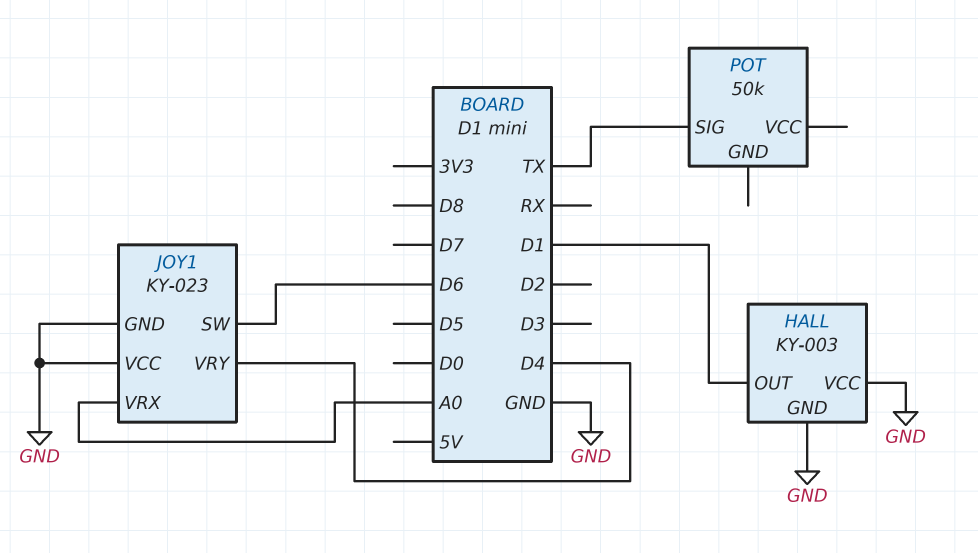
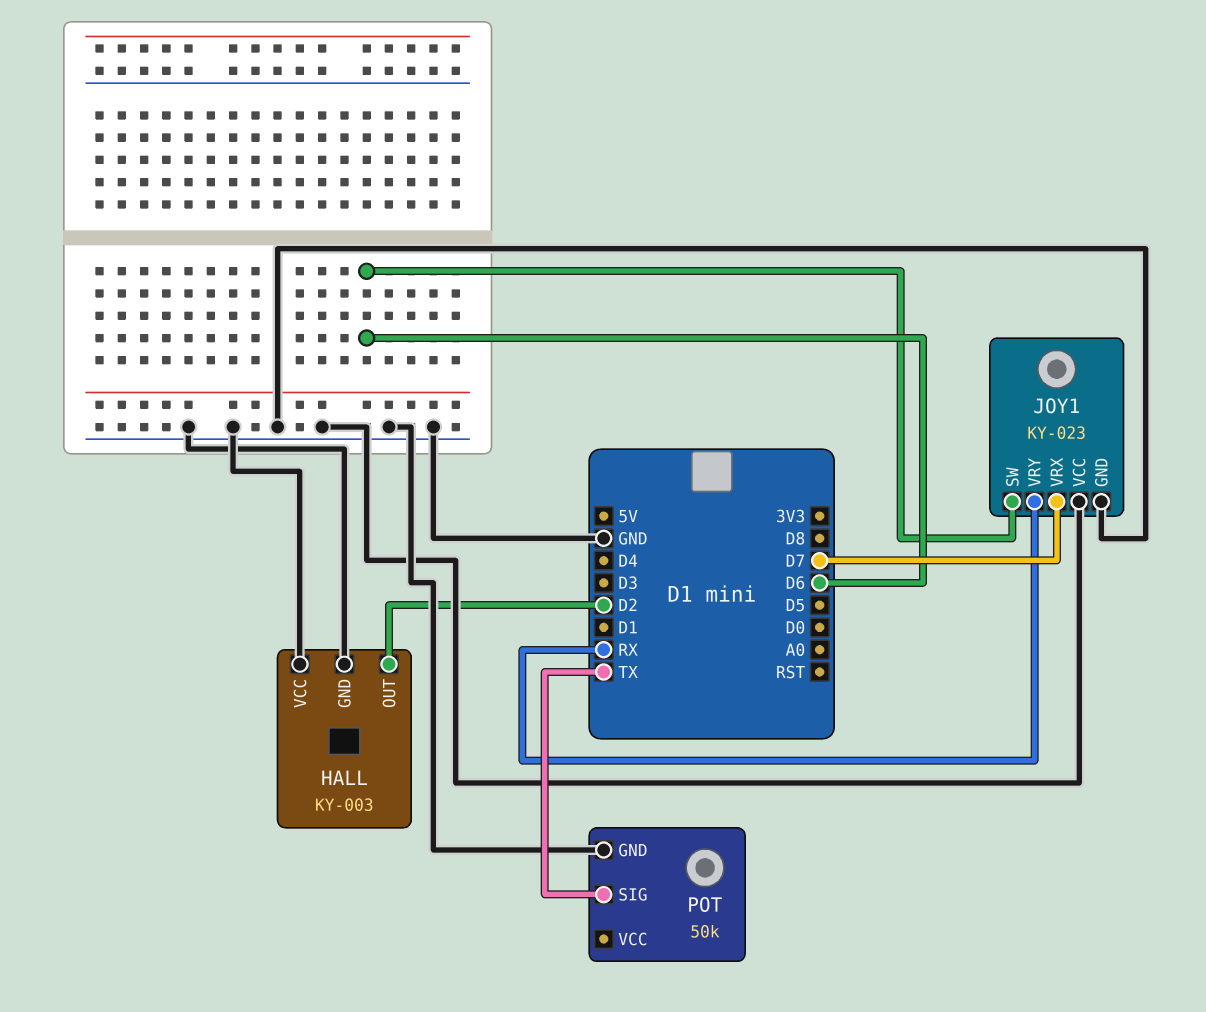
HALL pin OUT: D1 -> D2
JOY1 pin VRX: A0 -> D7
JOY1 pin VRY: D4 -> RX
POT pin GND: none -> GND

